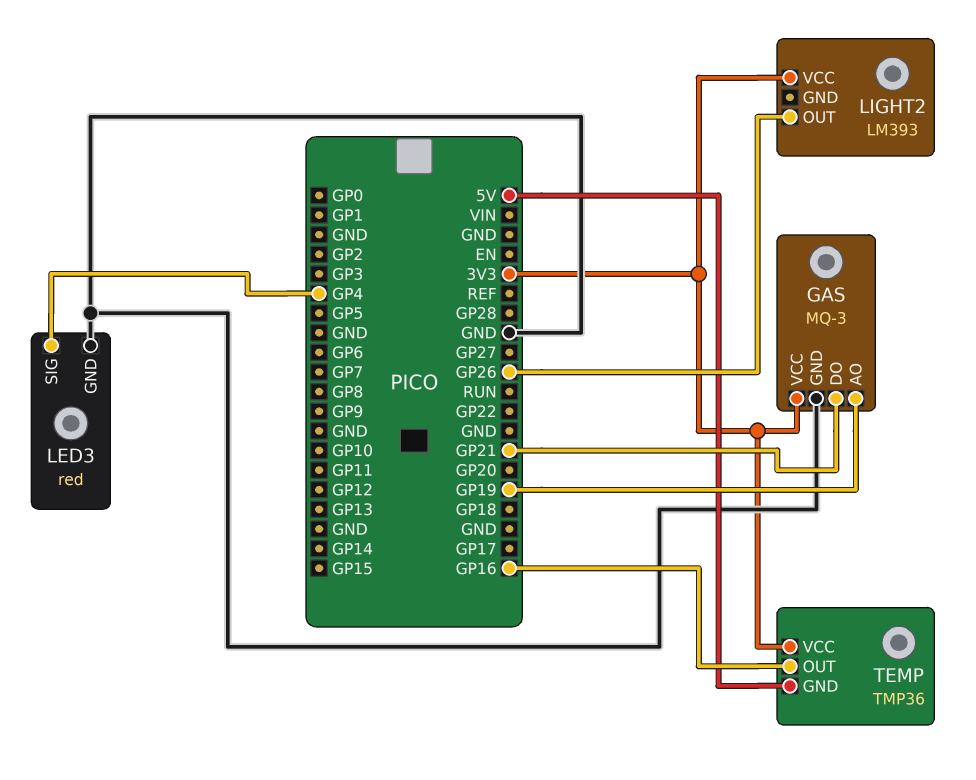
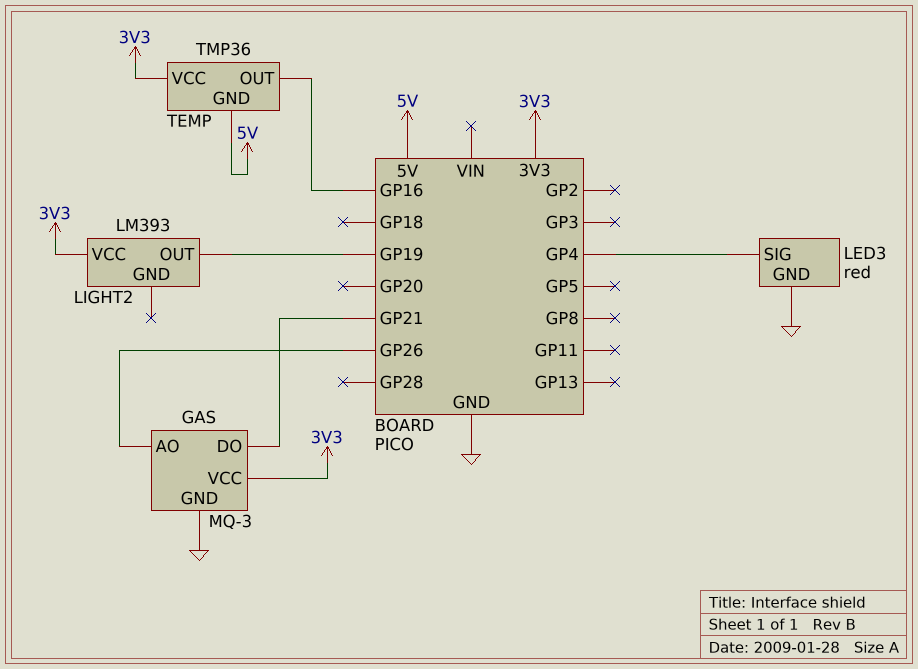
GAS pin AO: GP19 -> GP26
LIGHT2 pin OUT: GP26 -> GP19

